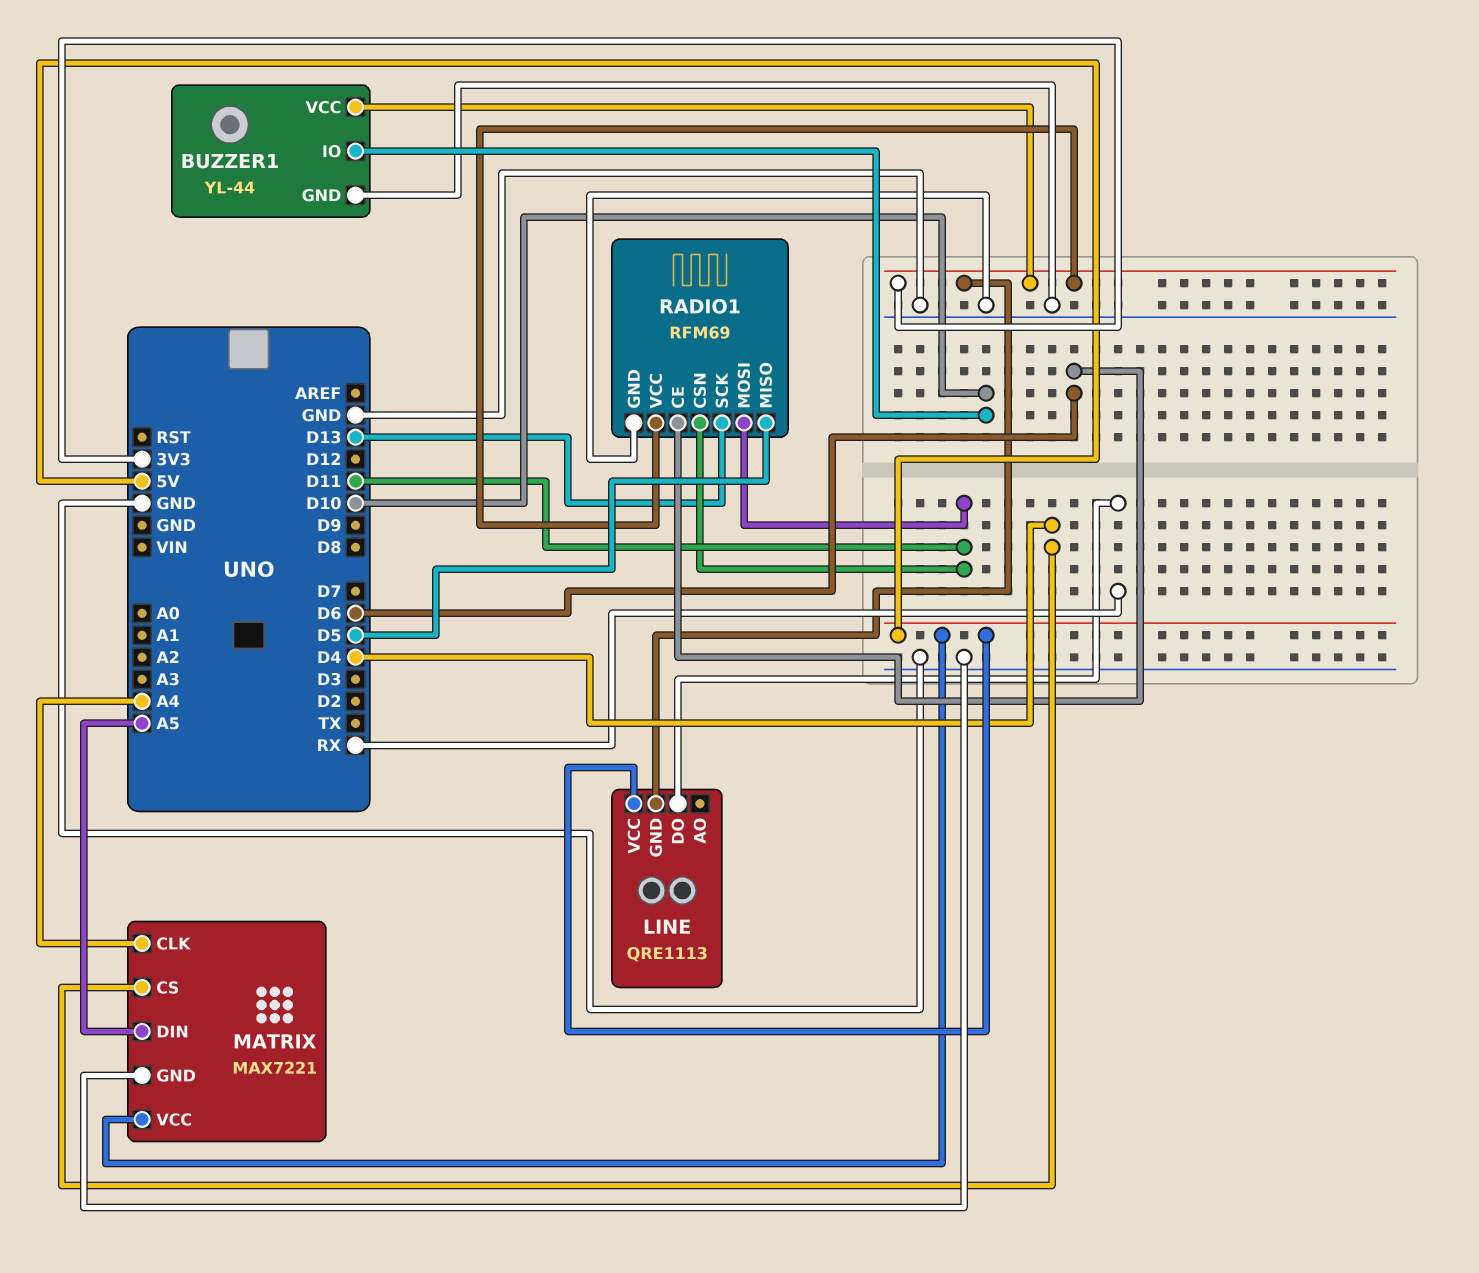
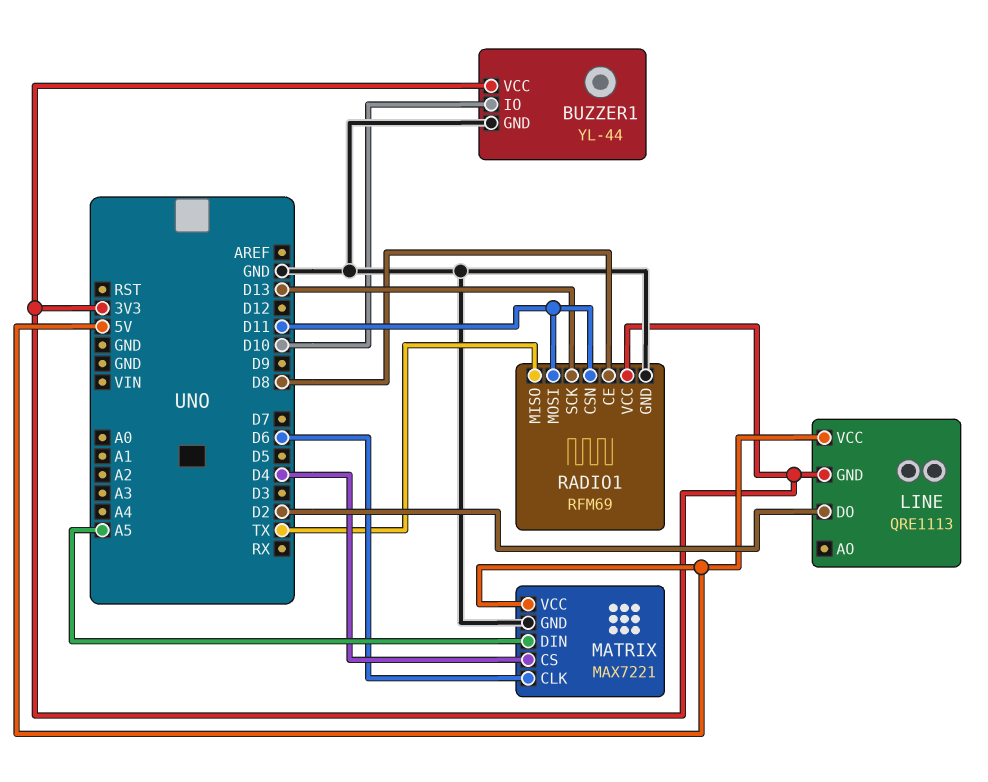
LINE pin DO: RX -> D2
MATRIX pin CLK: A4 -> D6
RADIO1 pin CE: D6 -> D8
RADIO1 pin MISO: D5 -> TX

